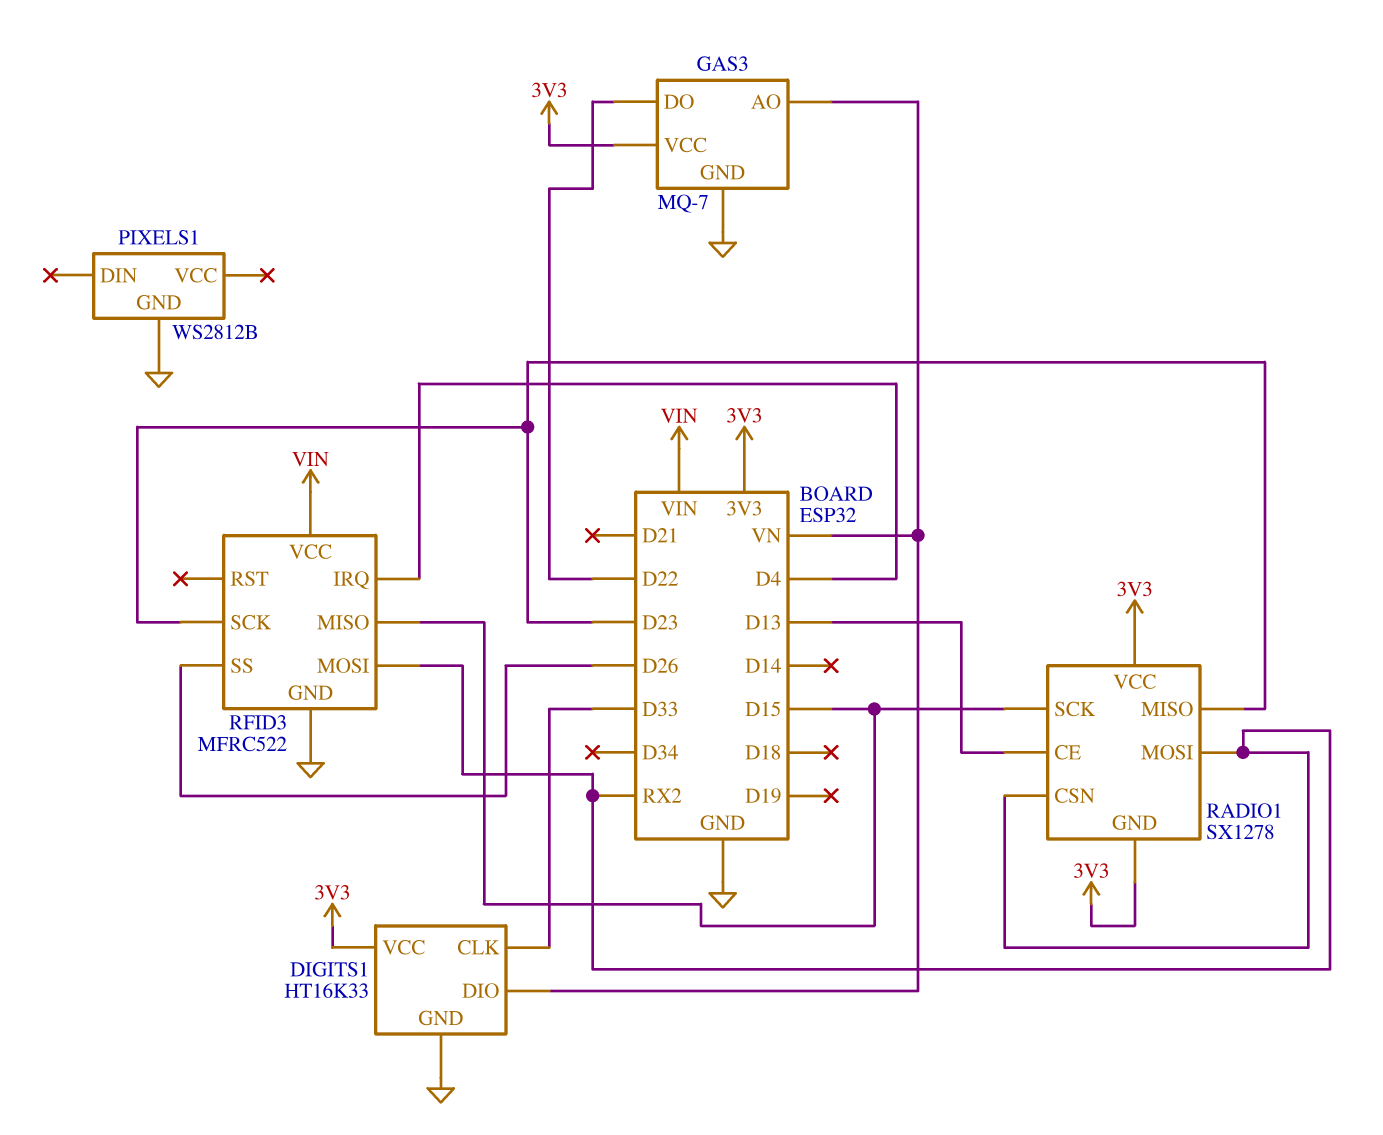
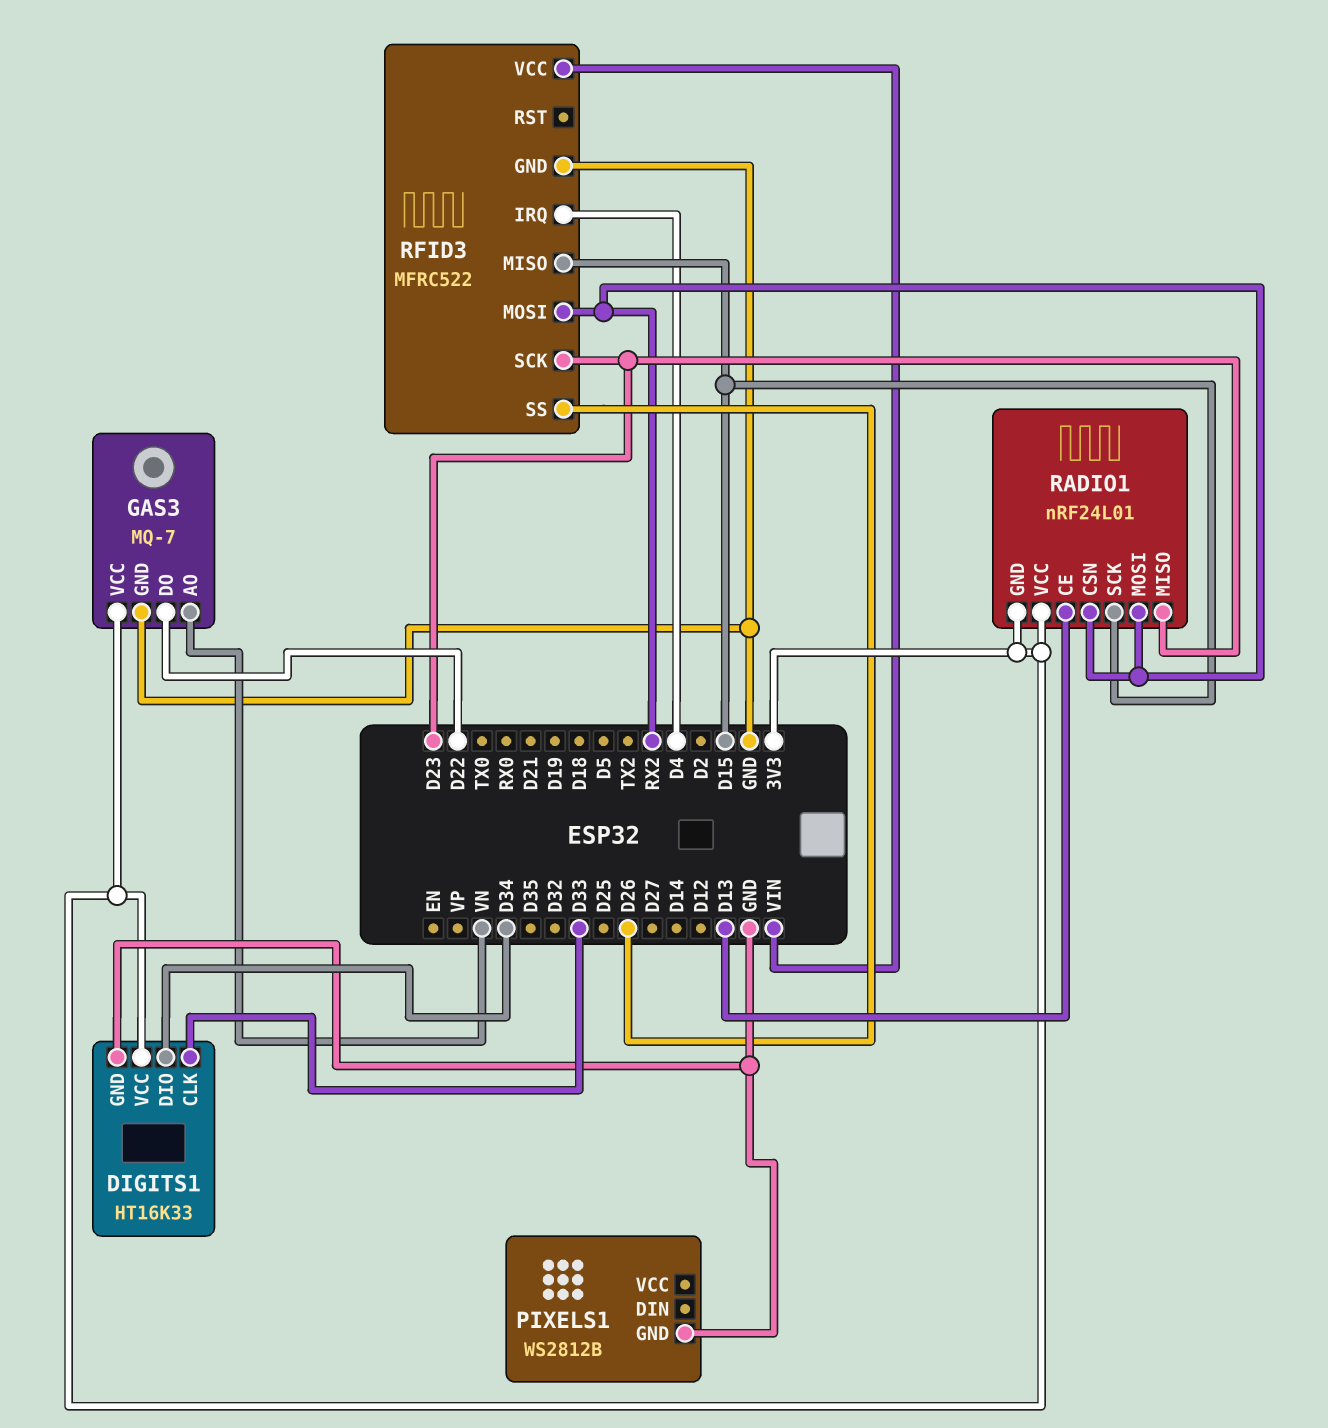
DIGITS1 pin DIO: VN -> D34
RADIO1: SX1278 -> nRF24L01

